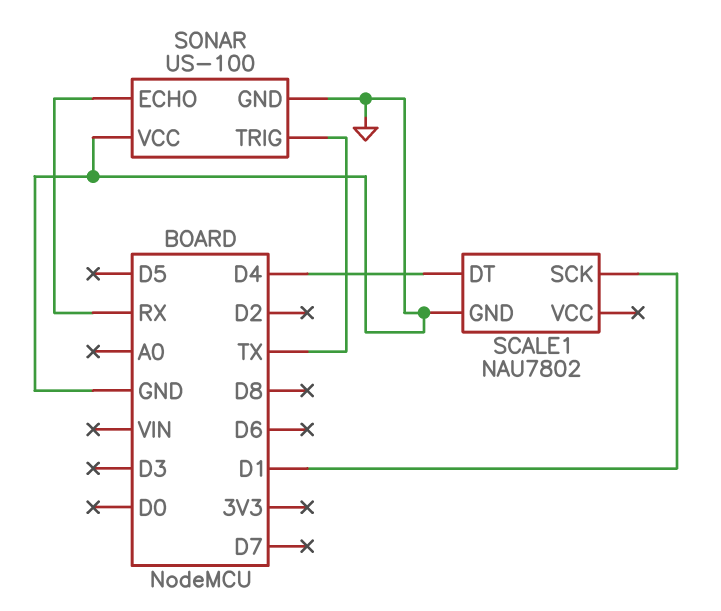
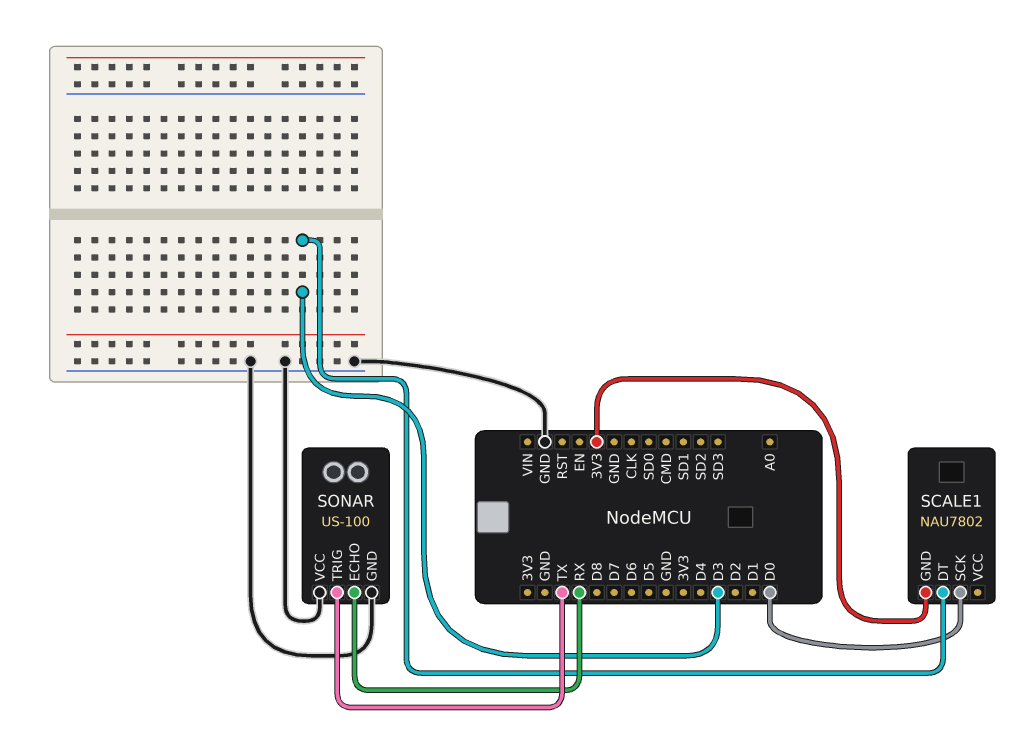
SCALE1 pin DT: D4 -> D3
SCALE1 pin GND: GND -> 3V3
SCALE1 pin SCK: D1 -> D0

